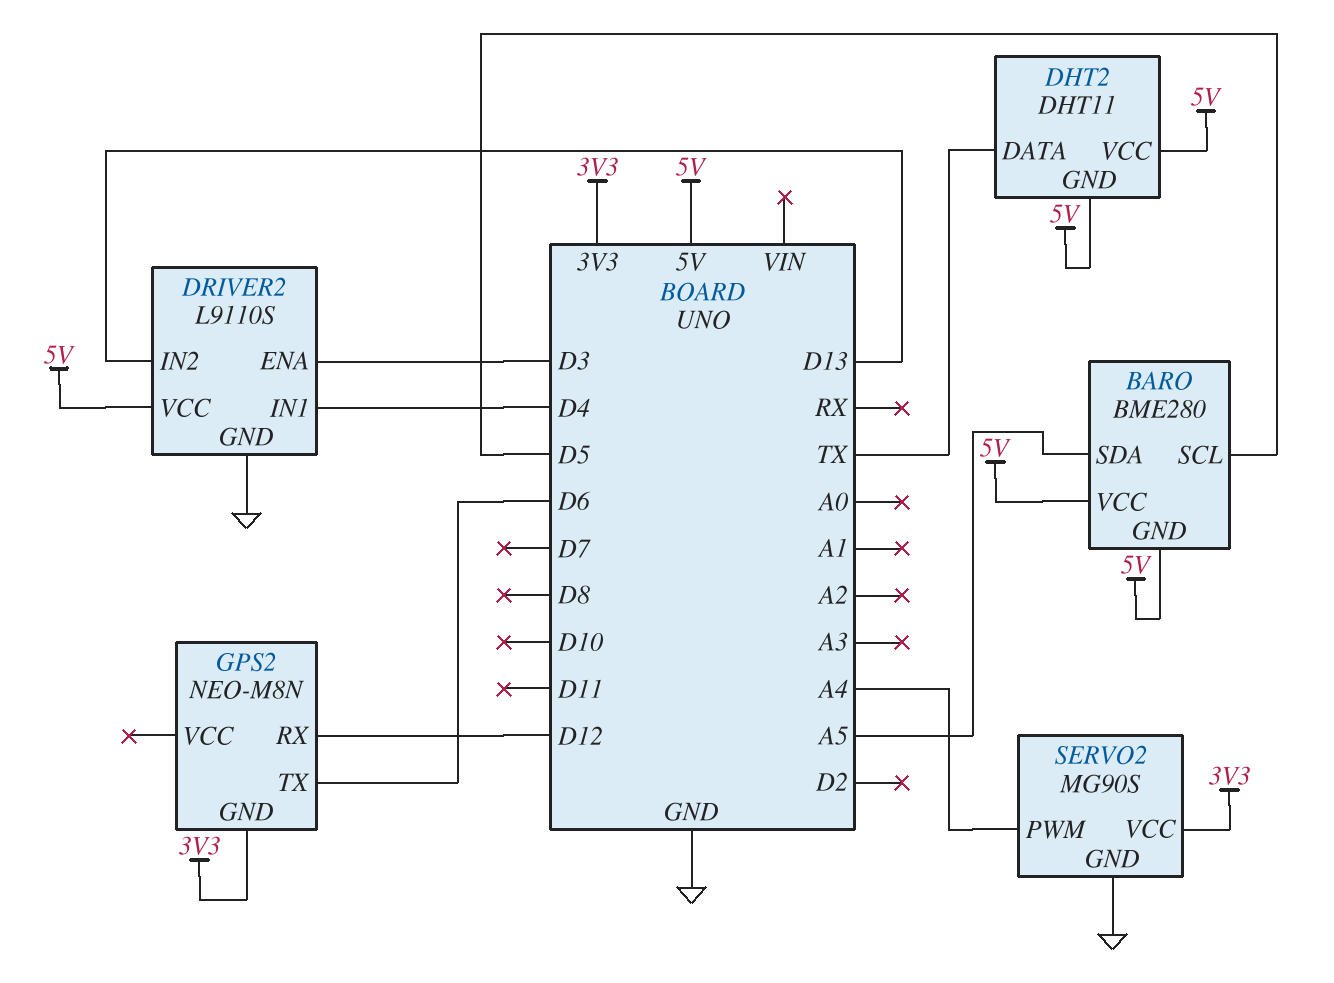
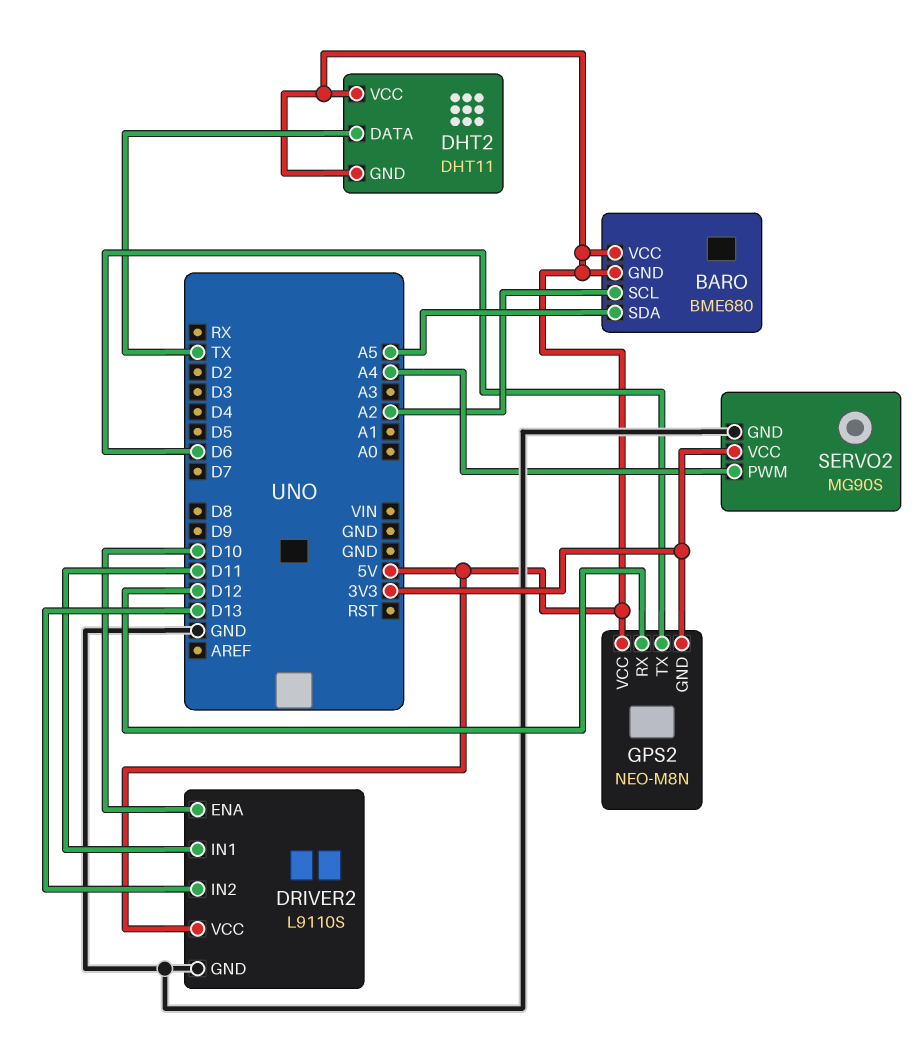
BARO: BME280 -> BME680
BARO pin SCL: D5 -> A2
DRIVER2 pin ENA: D3 -> D10
DRIVER2 pin IN1: D4 -> D11
GPS2 pin VCC: none -> 5V

